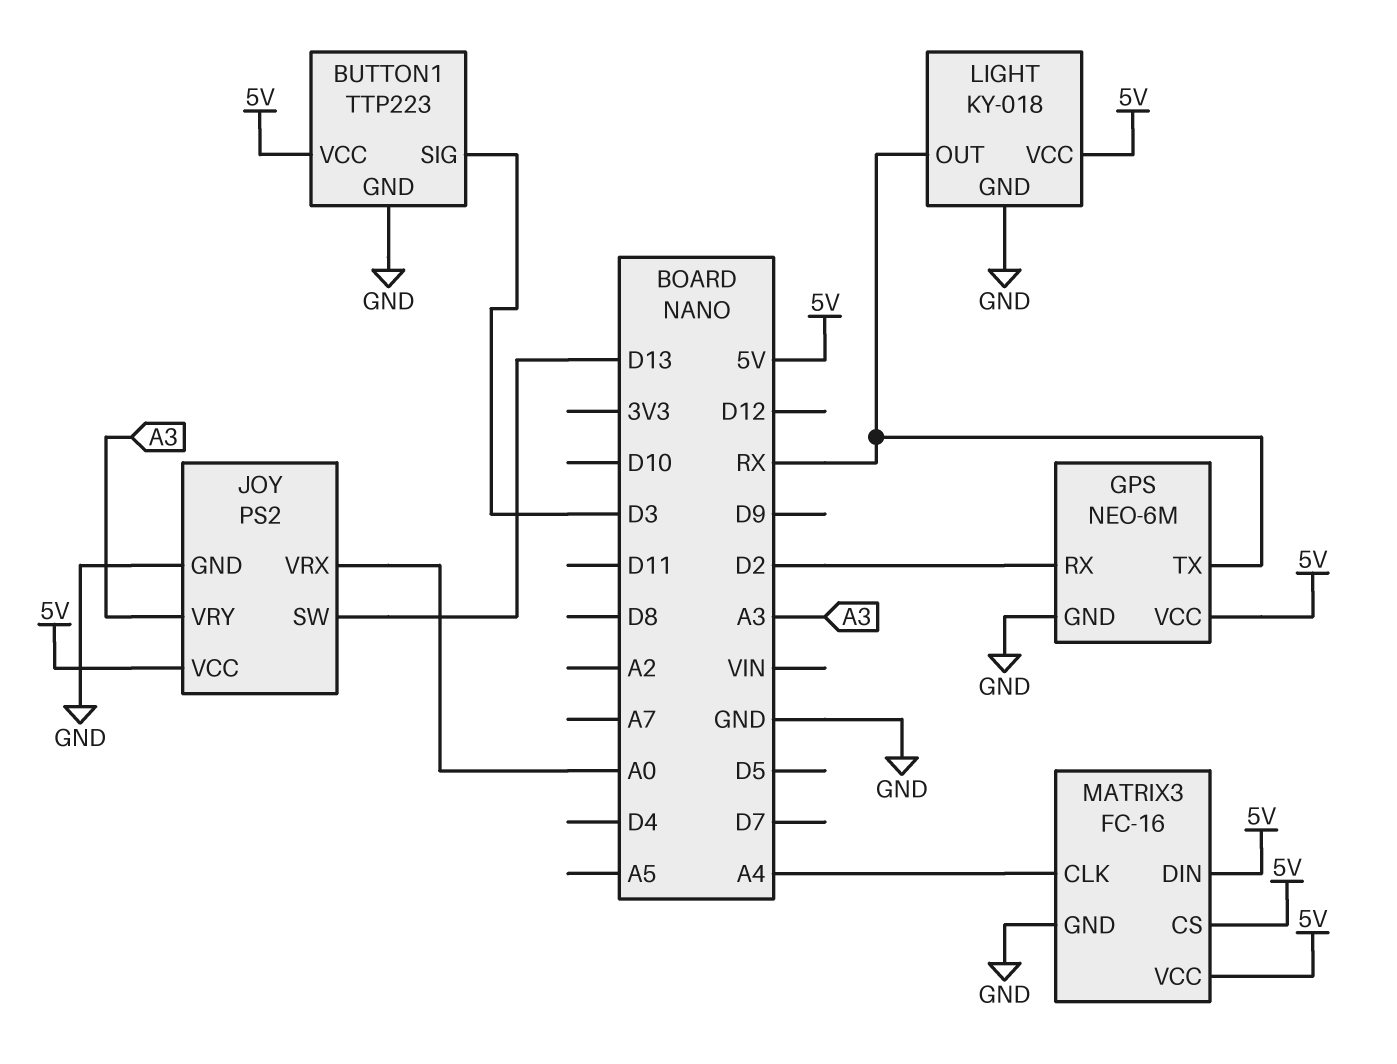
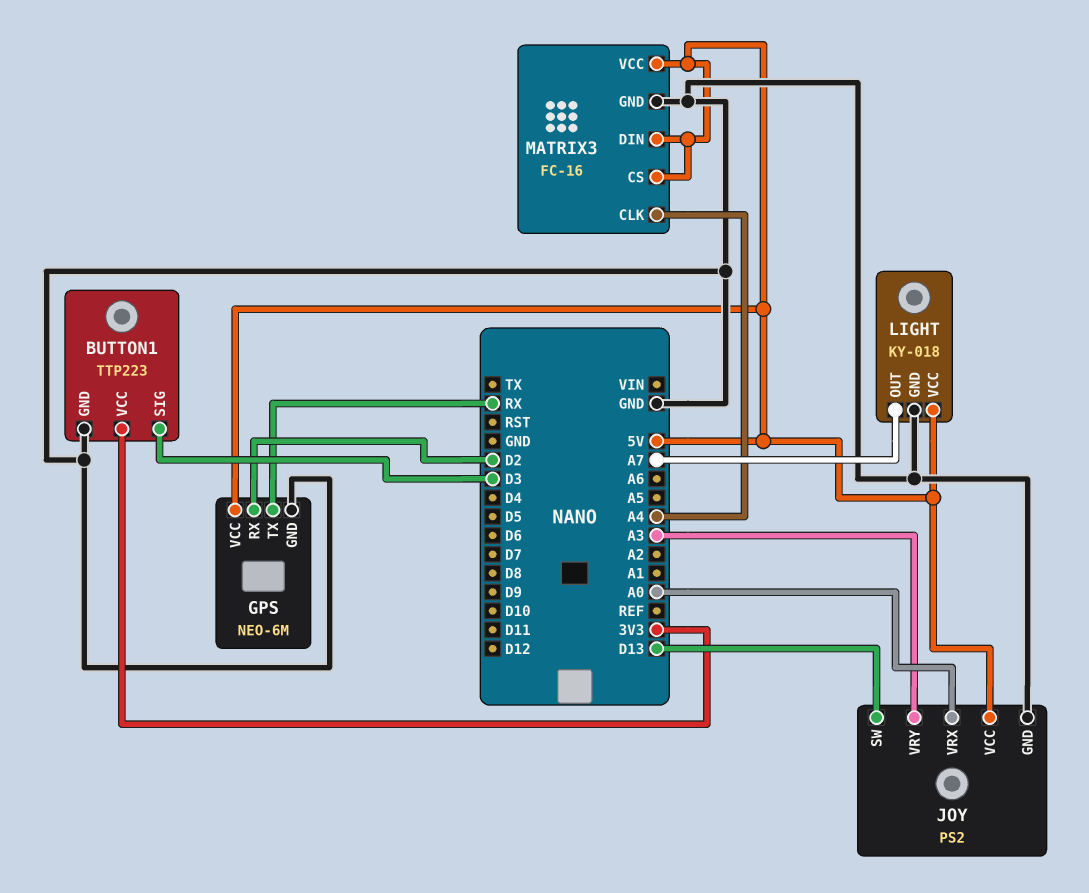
BUTTON1 pin VCC: 5V -> 3V3
LIGHT pin OUT: RX -> A7

